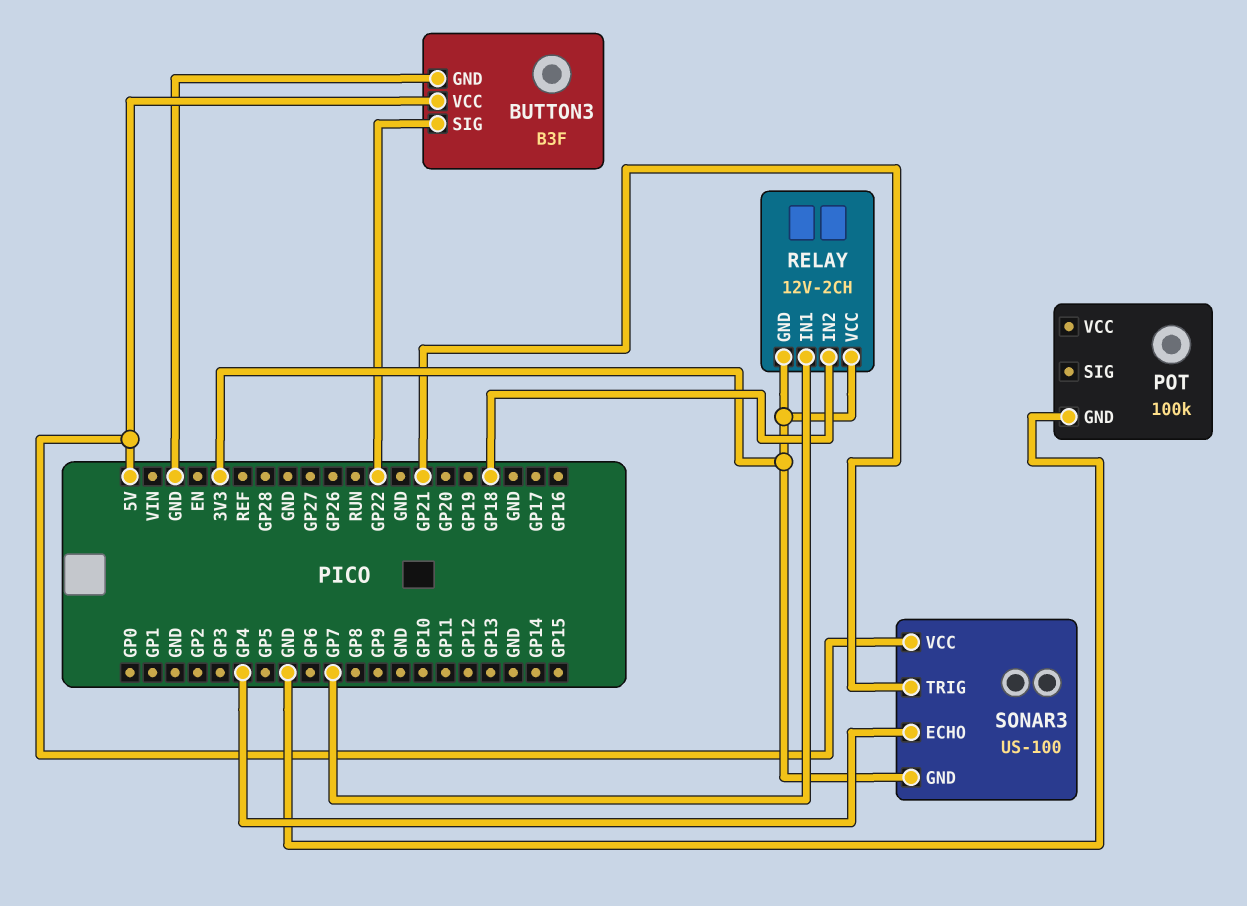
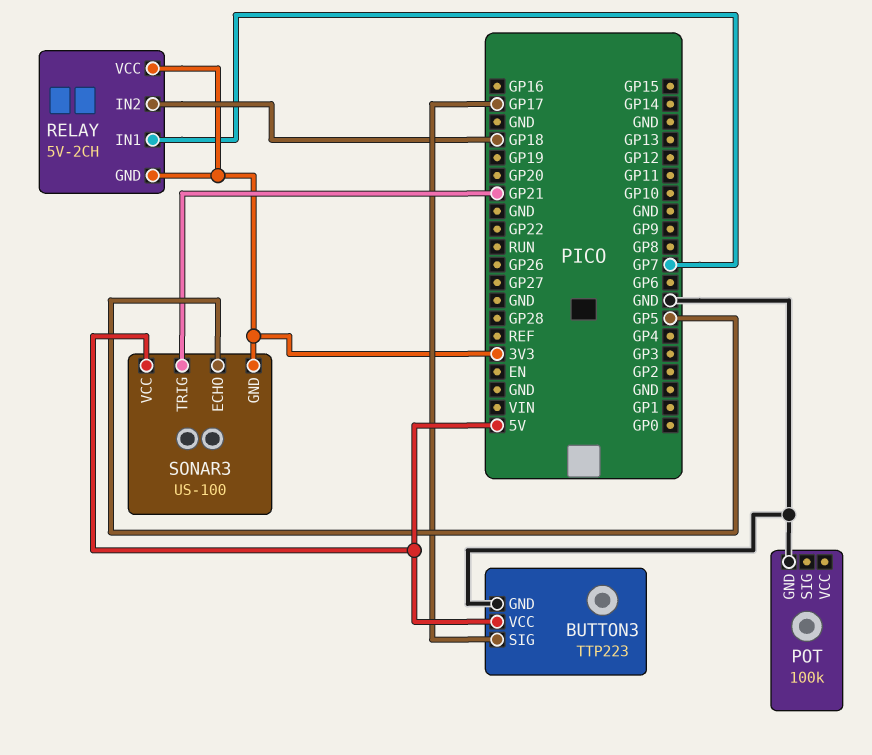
BUTTON3: B3F -> TTP223
BUTTON3 pin SIG: GP22 -> GP17
RELAY: 12V-2CH -> 5V-2CH
SONAR3 pin ECHO: GP4 -> GP5

